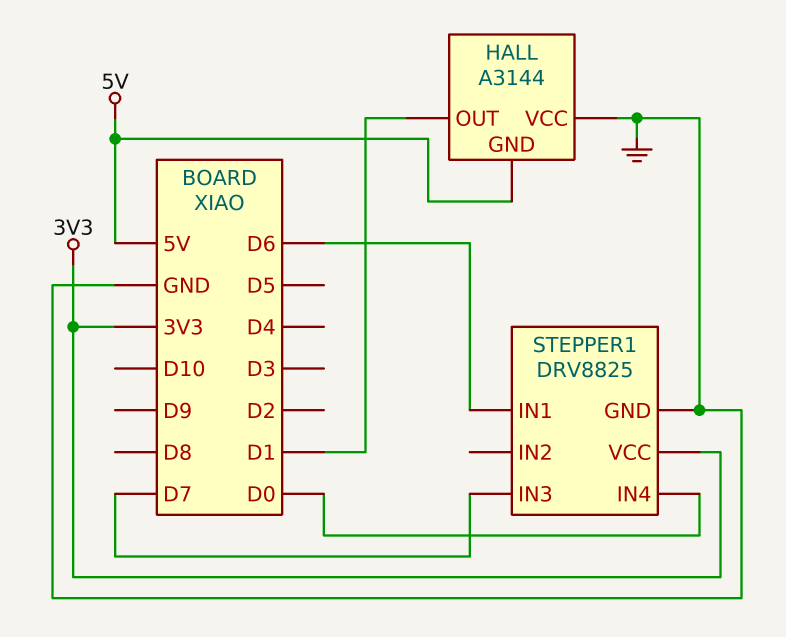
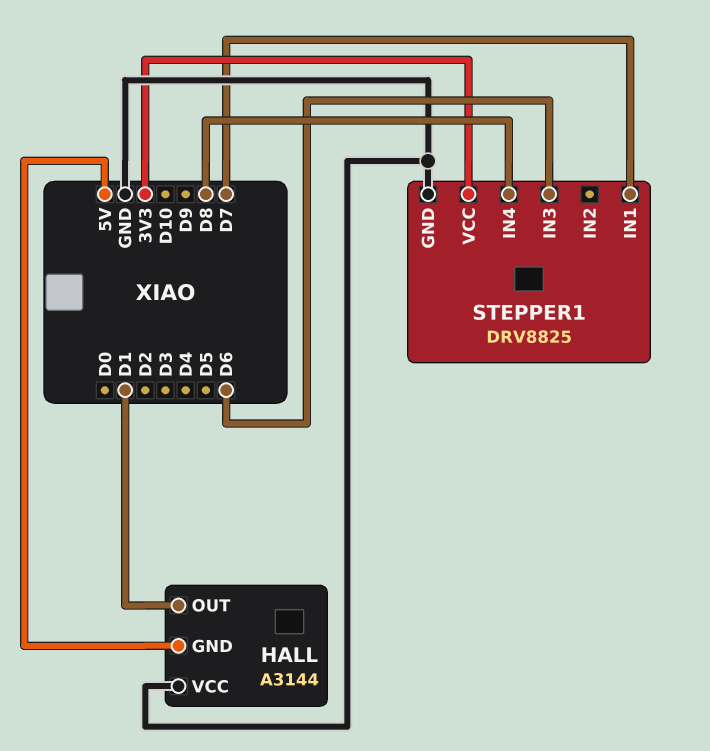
STEPPER1 pin IN1: D6 -> D7
STEPPER1 pin IN3: D7 -> D6
STEPPER1 pin IN4: D0 -> D8

